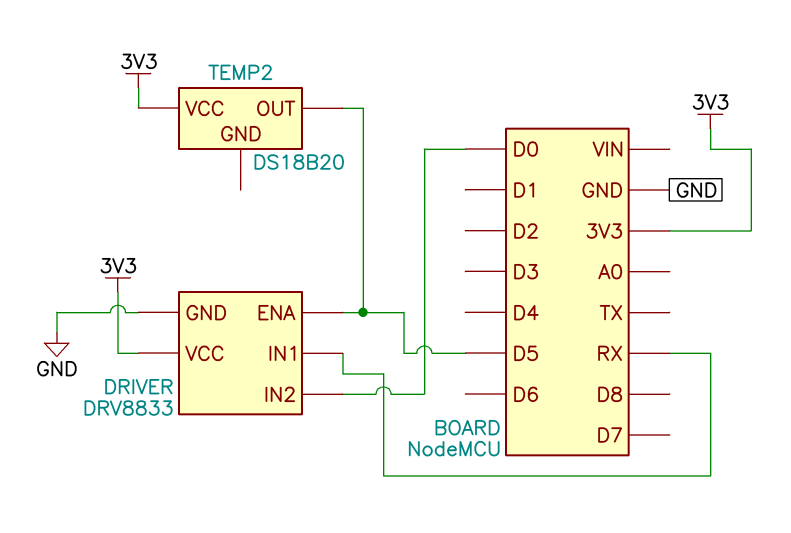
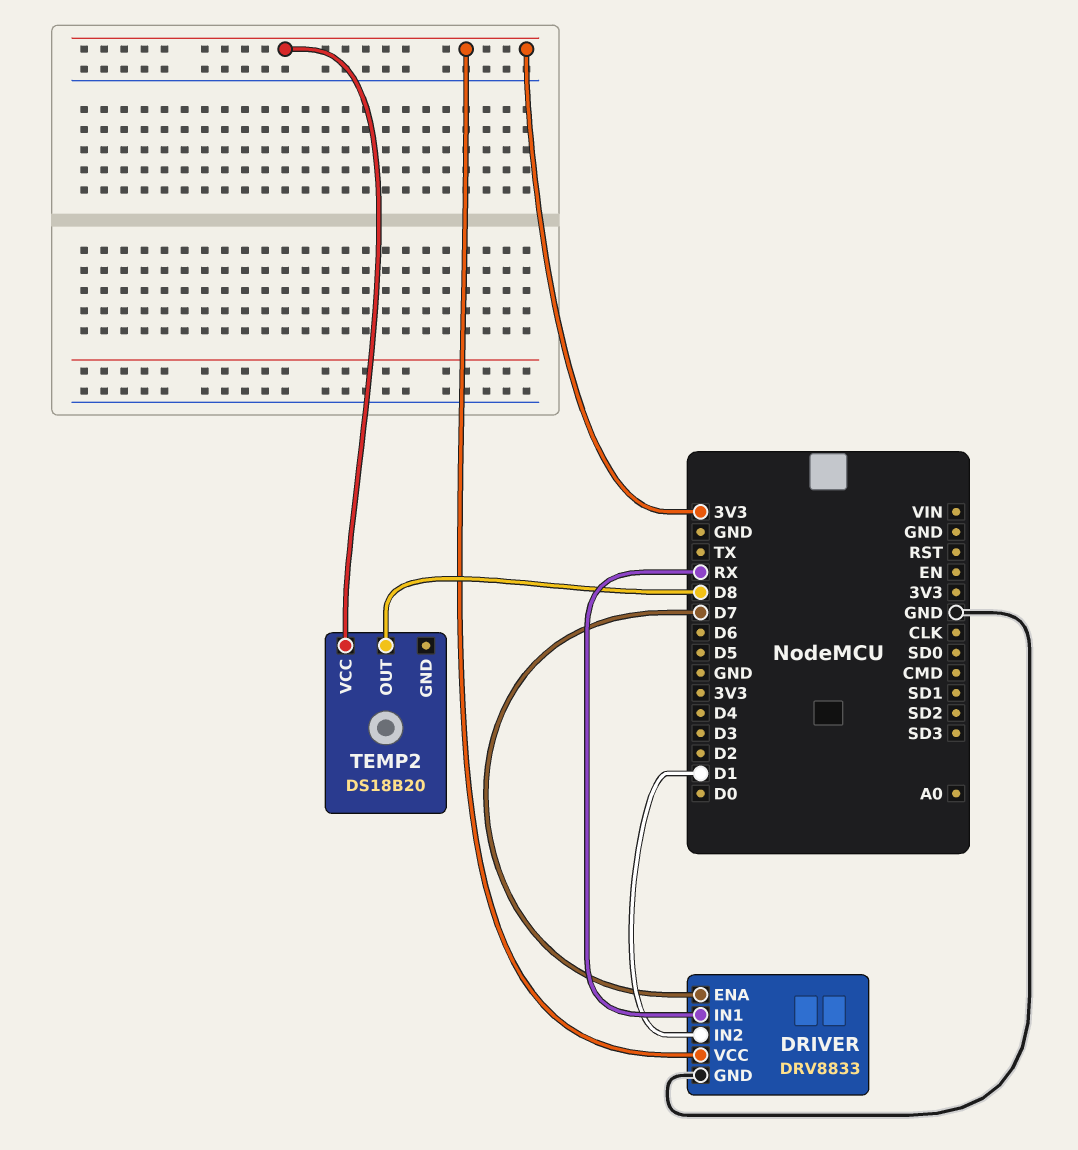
DRIVER pin ENA: D5 -> D7
DRIVER pin IN2: D0 -> D1
TEMP2 pin OUT: D5 -> D8

